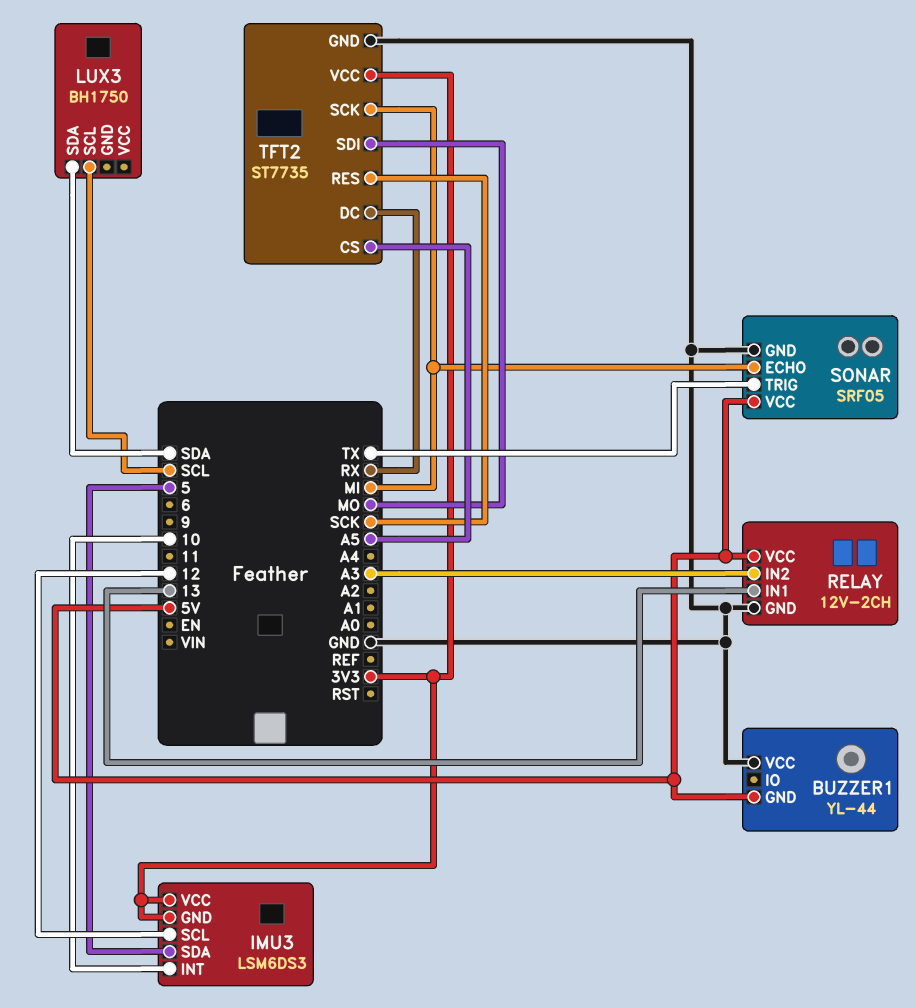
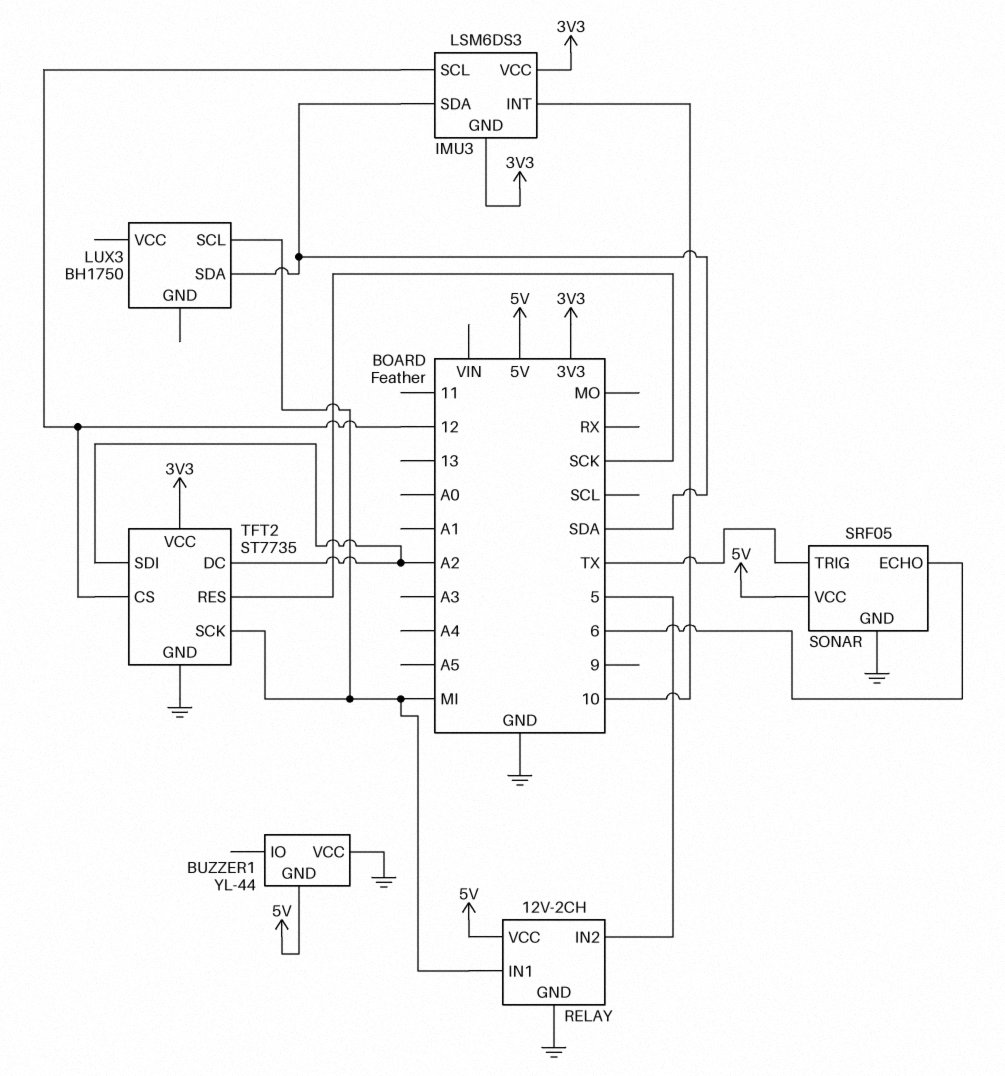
IMU3 pin SDA: 5 -> SDA
LUX3 pin SCL: SCL -> MI
RELAY pin IN1: 13 -> MI
RELAY pin IN2: A3 -> 5
SONAR pin ECHO: MI -> 6
TFT2 pin CS: A5 -> 12
TFT2 pin DC: RX -> A2
TFT2 pin SDI: MO -> A2

